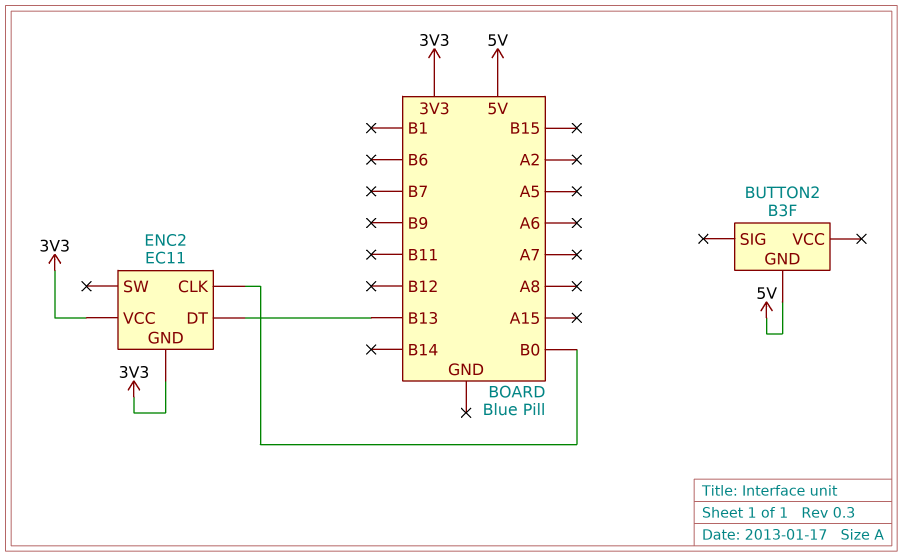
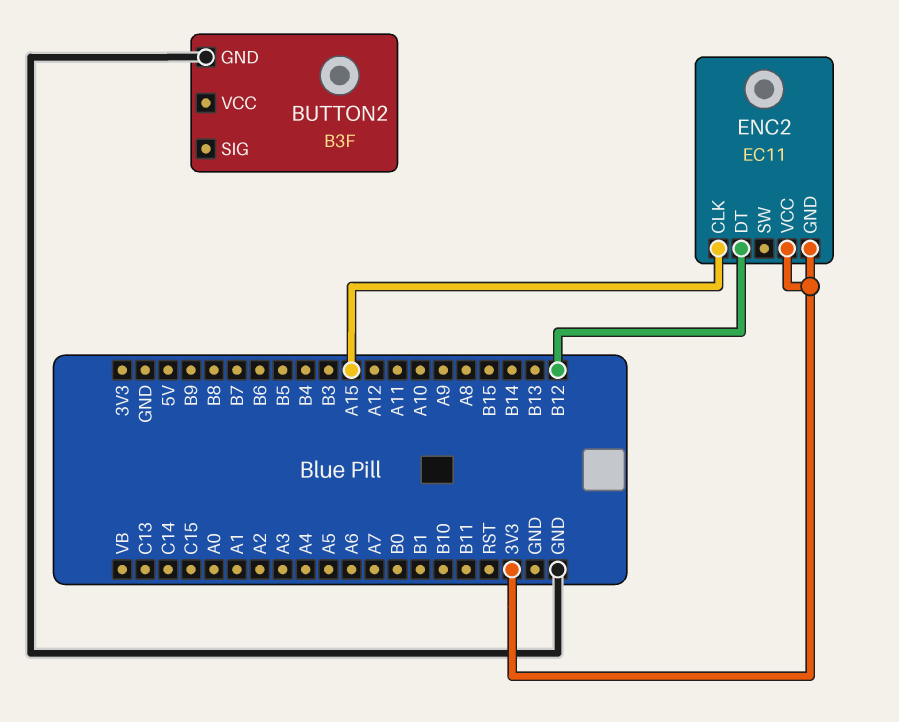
BUTTON2 pin GND: 5V -> GND
ENC2 pin CLK: B0 -> A15
ENC2 pin DT: B13 -> B12

